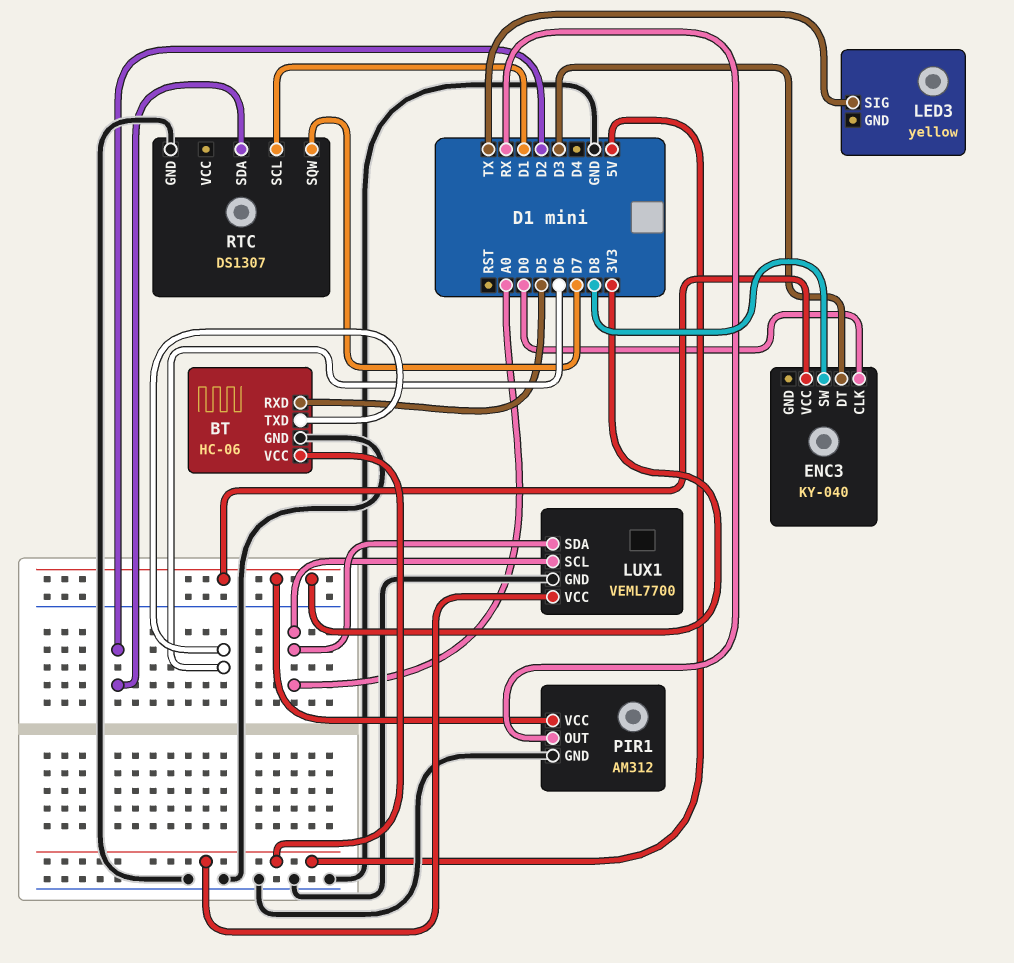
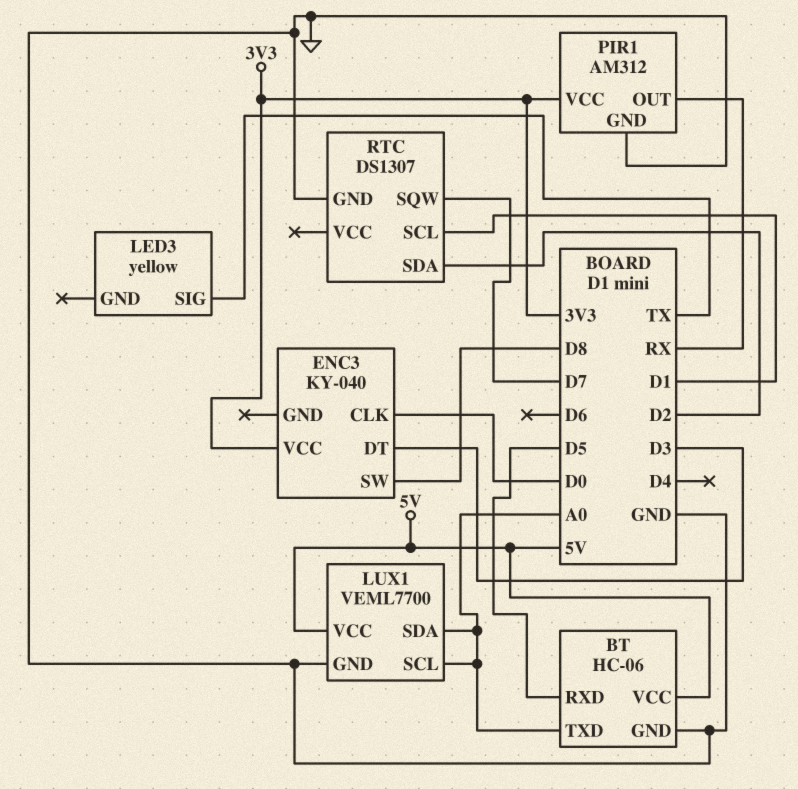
BT pin TXD: D6 -> A0

